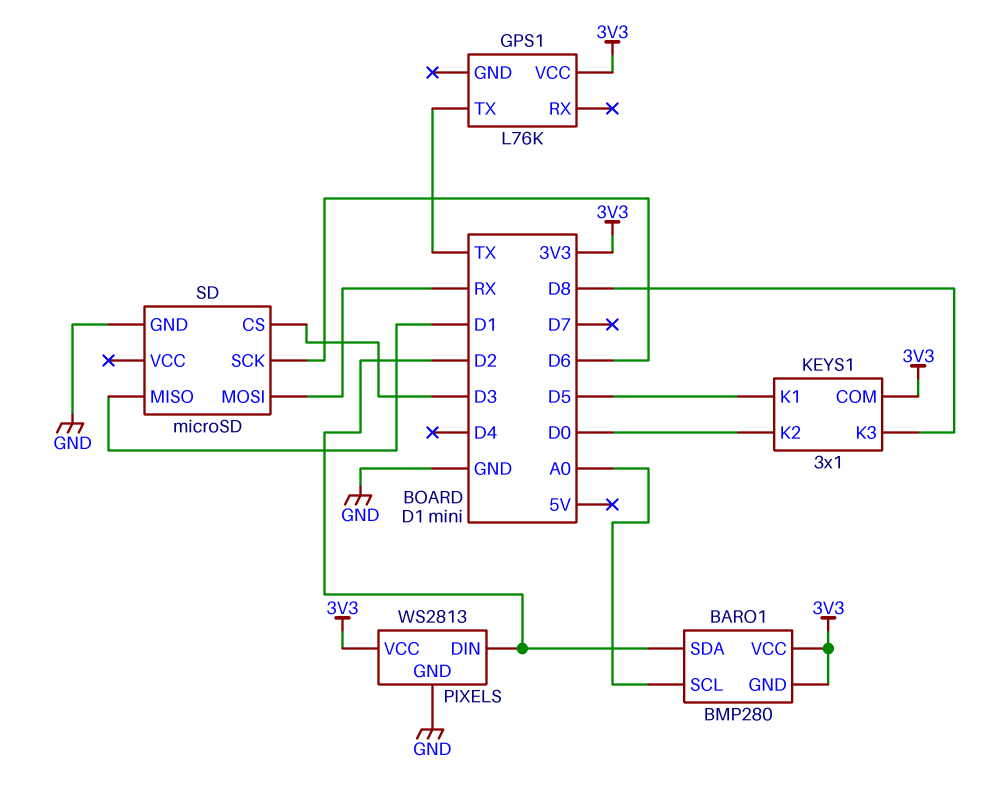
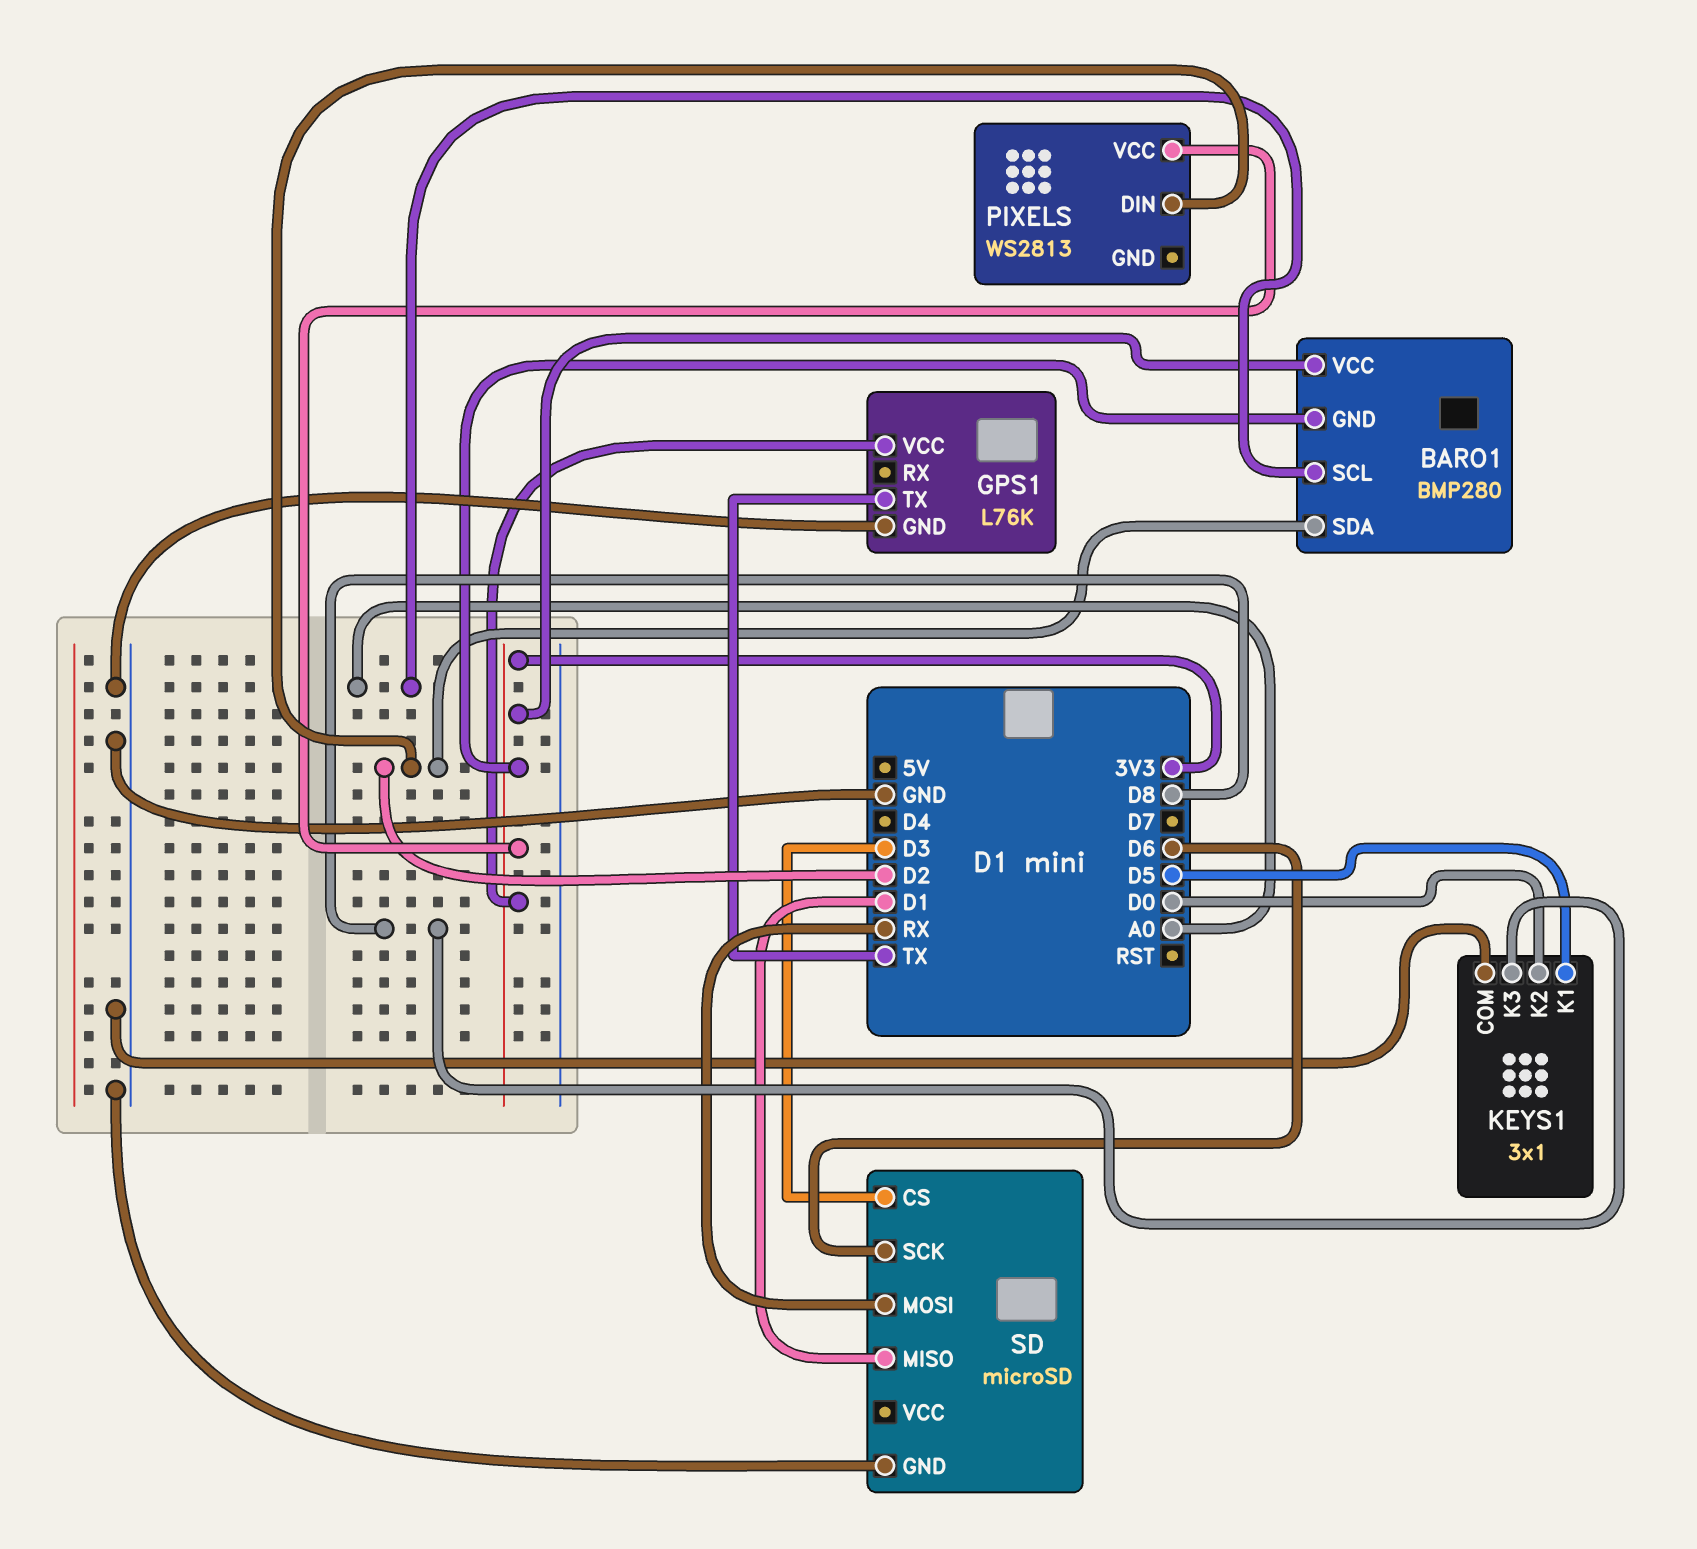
GPS1 pin GND: none -> GND
KEYS1 pin COM: 3V3 -> GND
PIXELS pin GND: GND -> none

